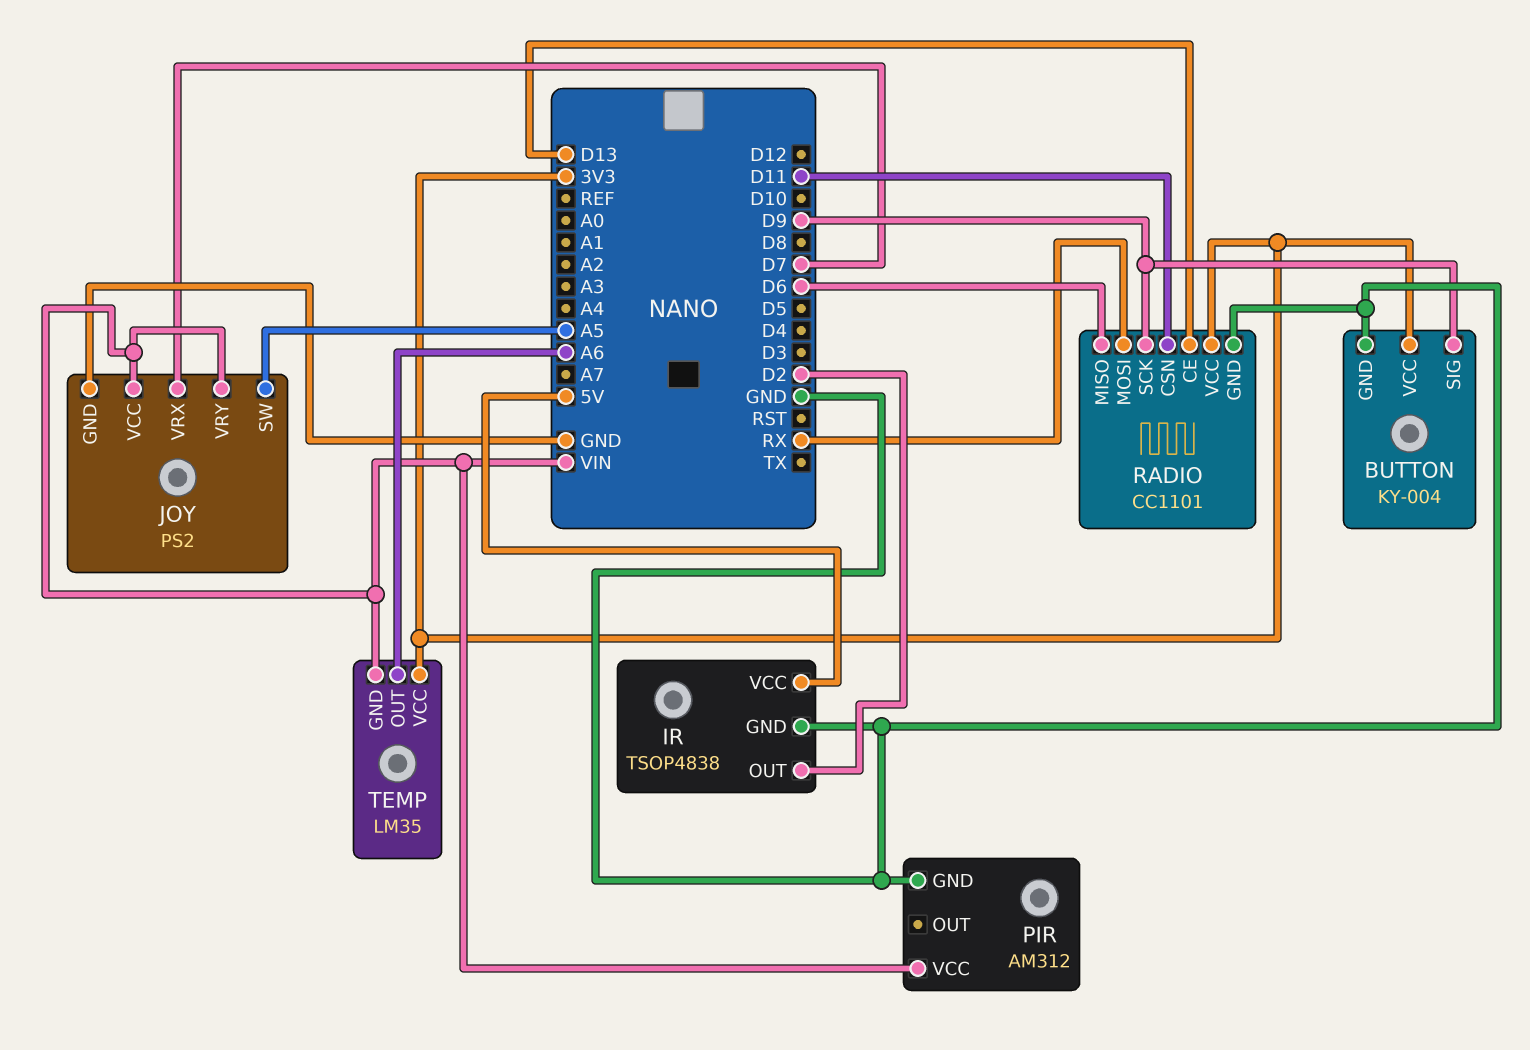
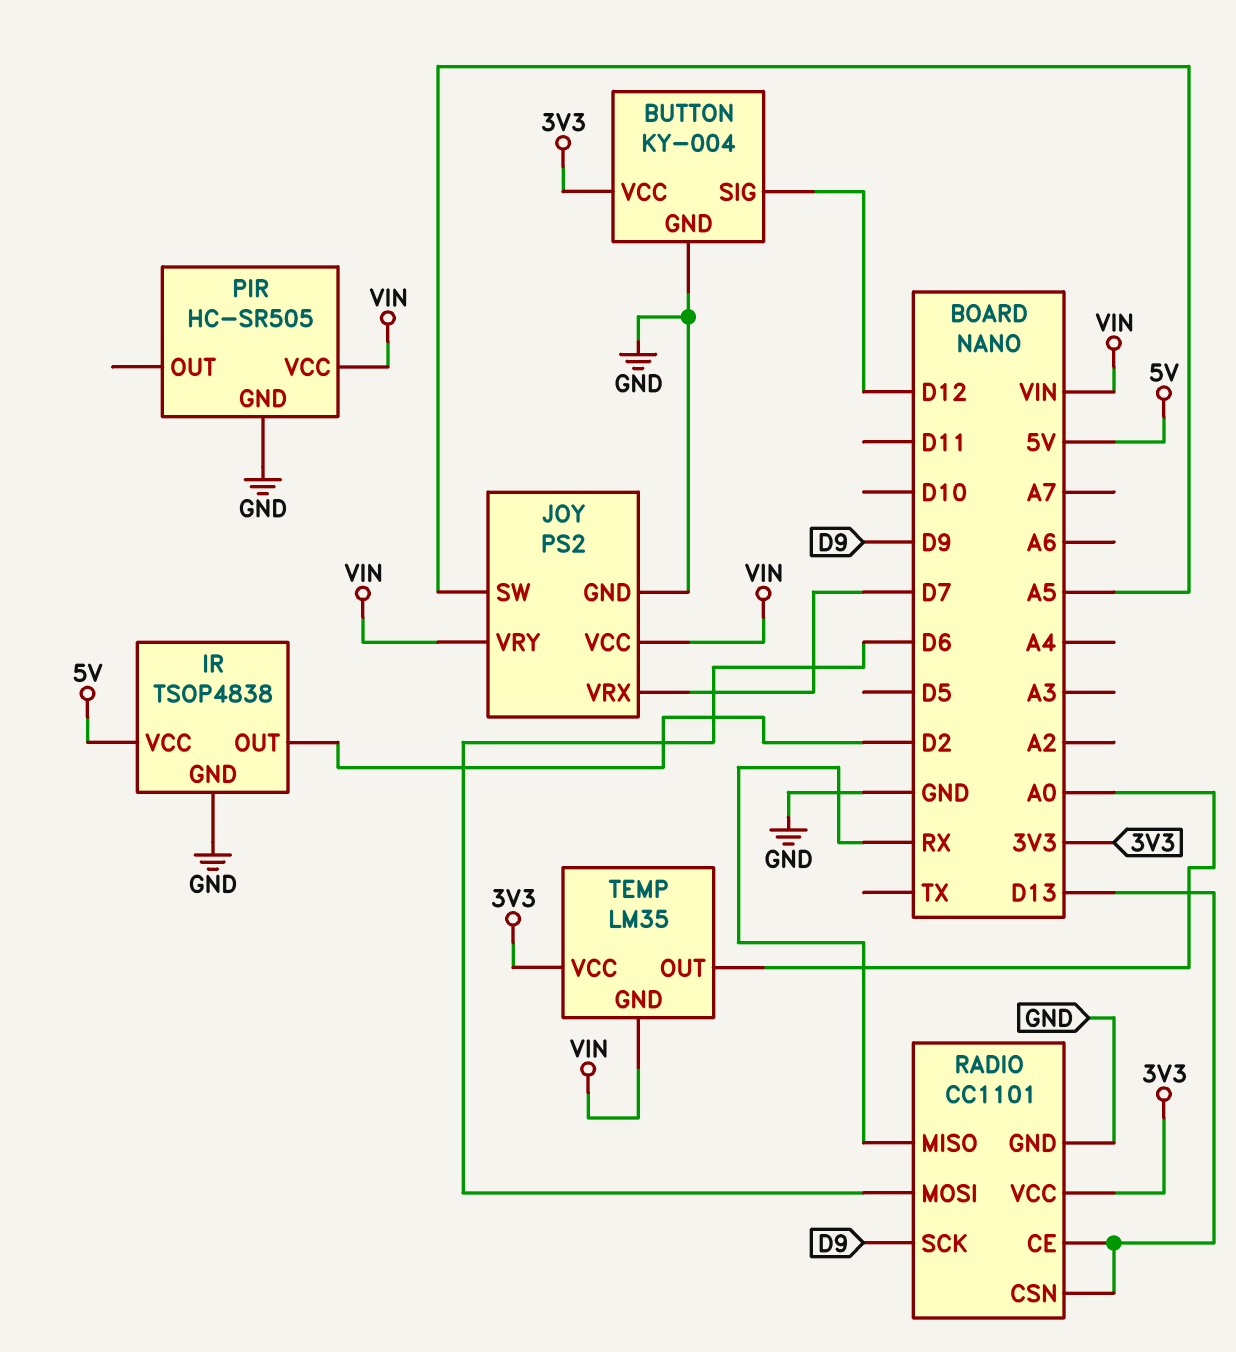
BUTTON pin SIG: D9 -> D12
PIR: AM312 -> HC-SR505
RADIO pin CSN: D11 -> D13
RADIO pin MISO: D6 -> RX
RADIO pin MOSI: RX -> D6
TEMP pin OUT: A6 -> A0

